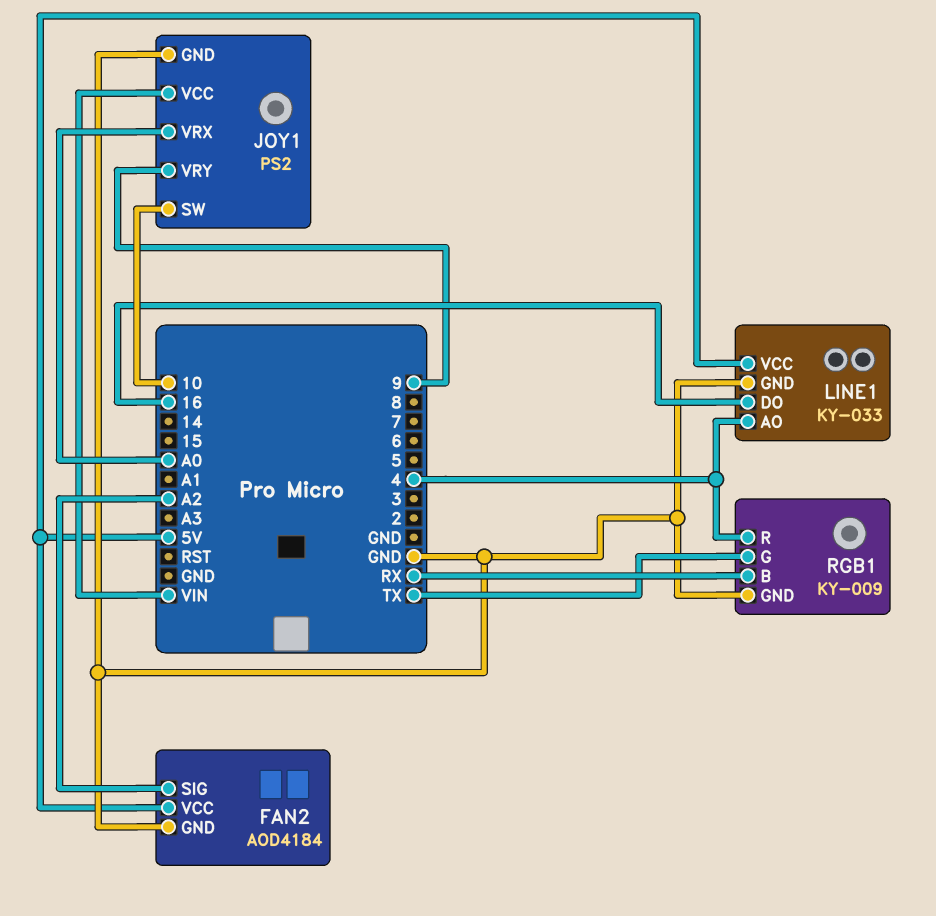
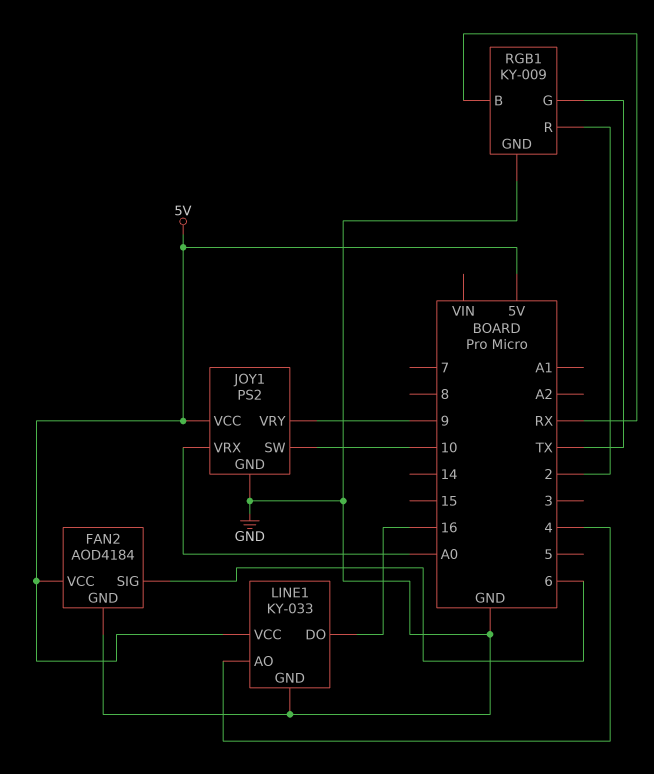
FAN2 pin SIG: A2 -> 6
JOY1 pin VCC: VIN -> 5V
RGB1 pin R: 4 -> 2

